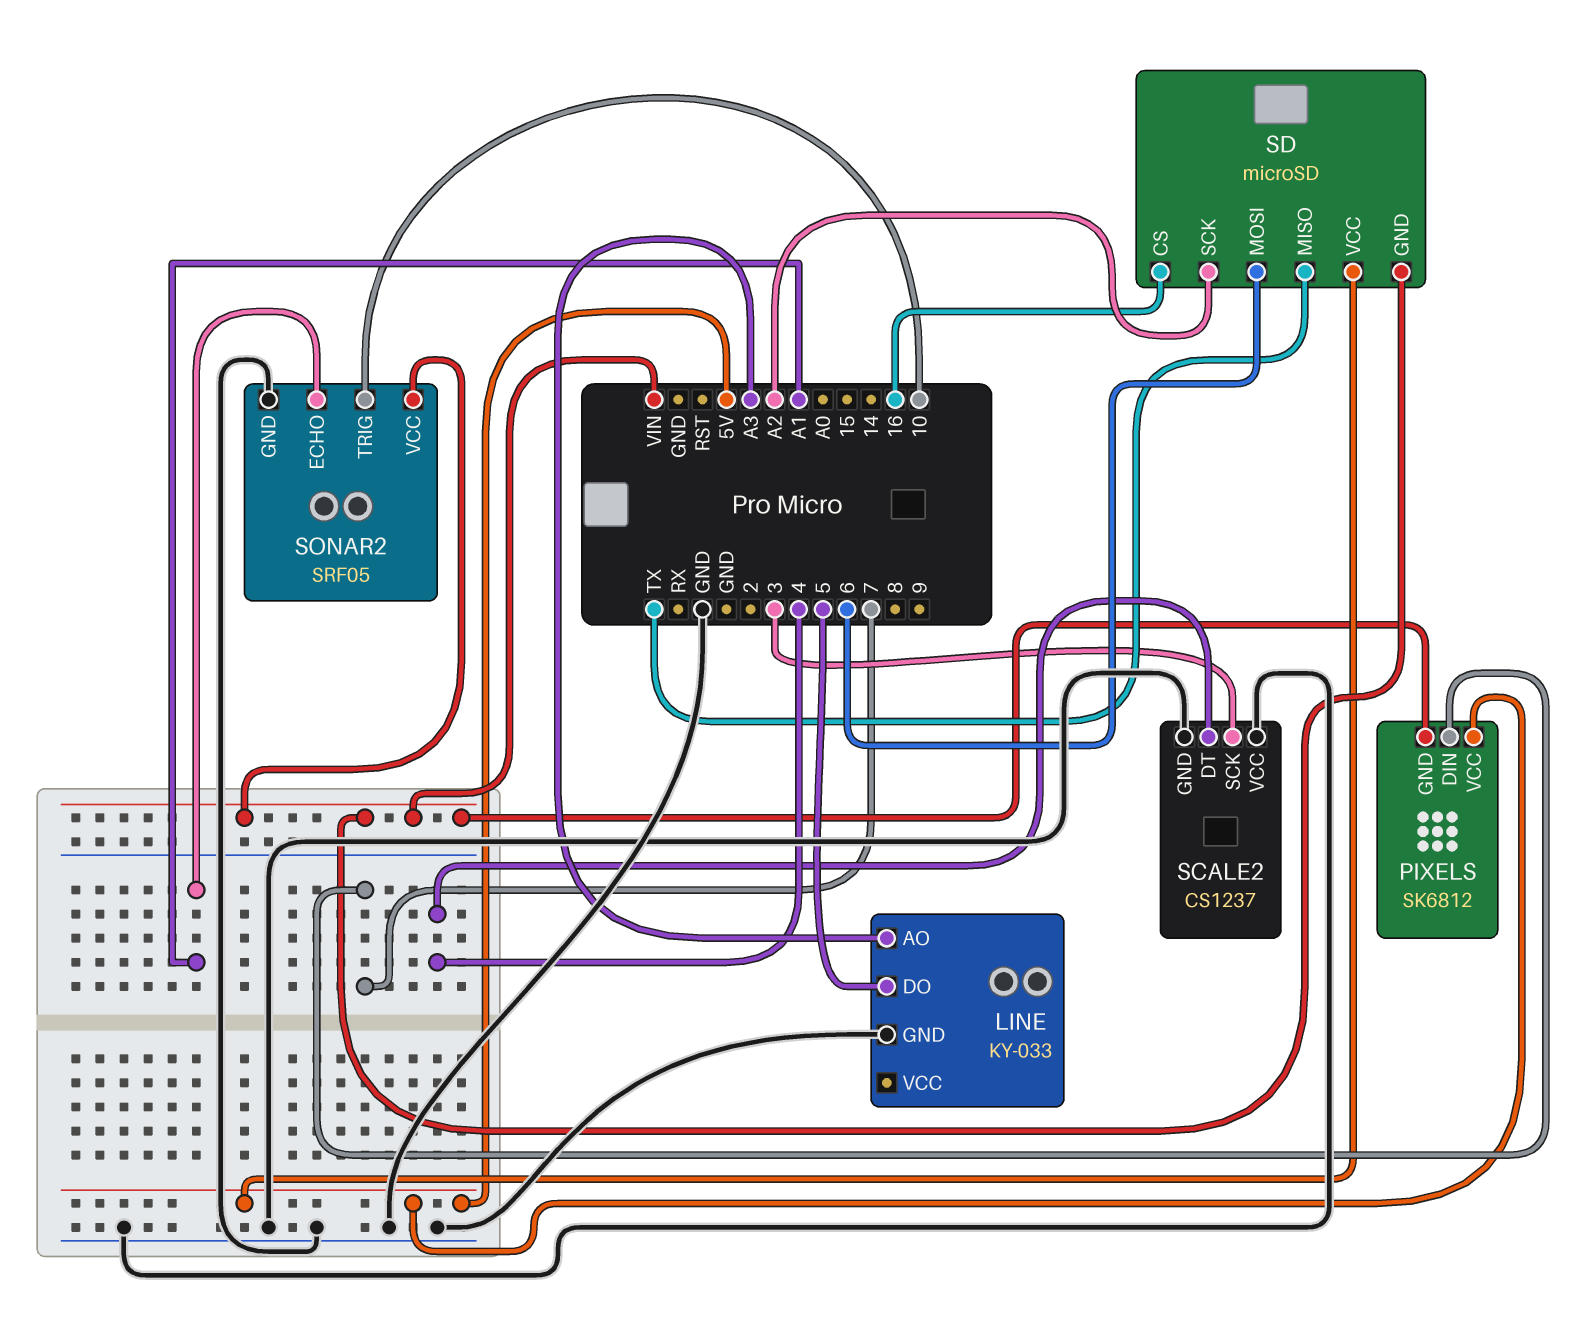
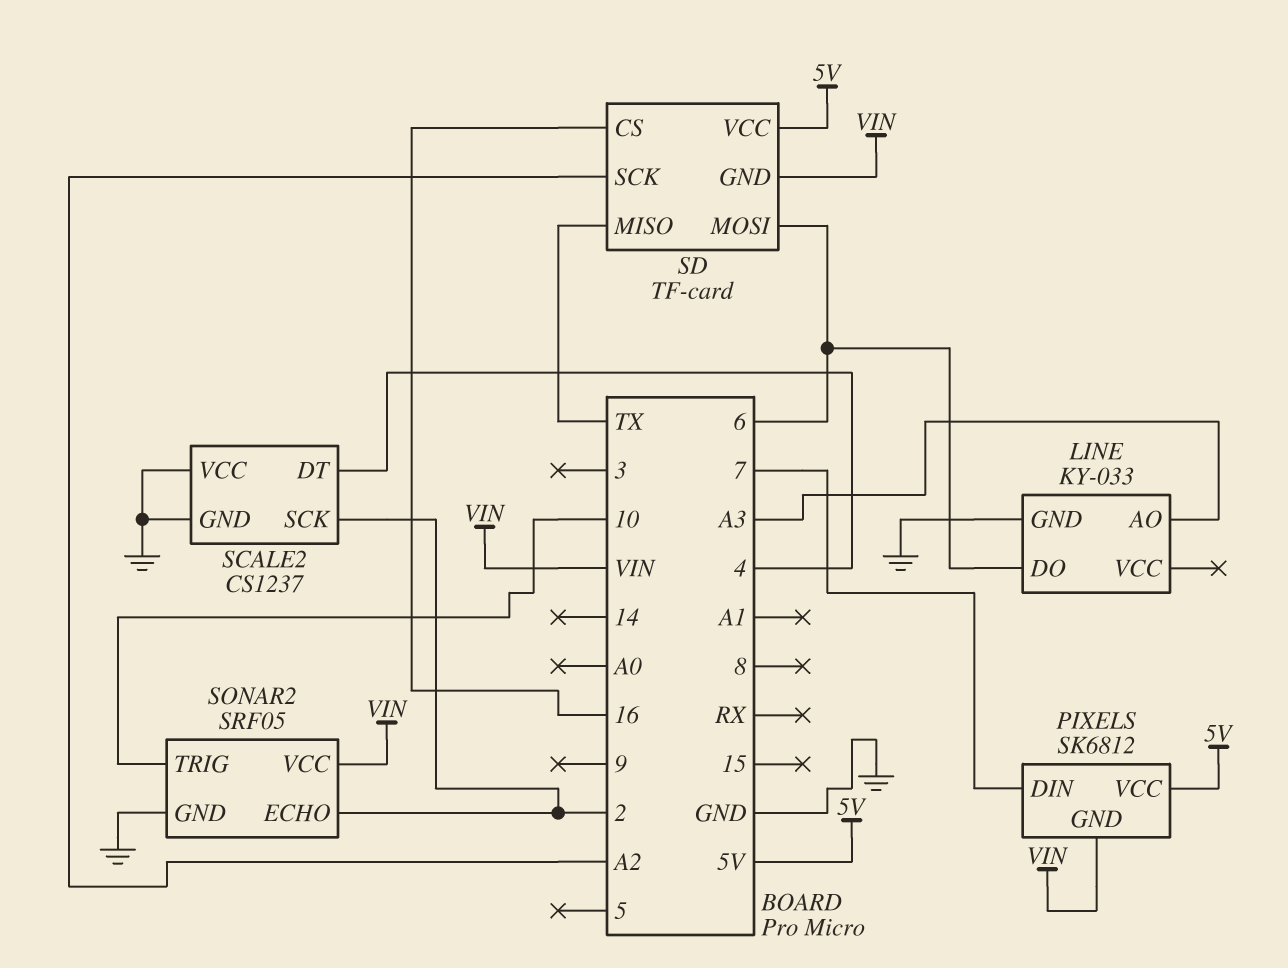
LINE pin DO: 5 -> 6
SCALE2 pin SCK: 3 -> 2
SD: microSD -> TF-card
SONAR2 pin ECHO: A1 -> 2

